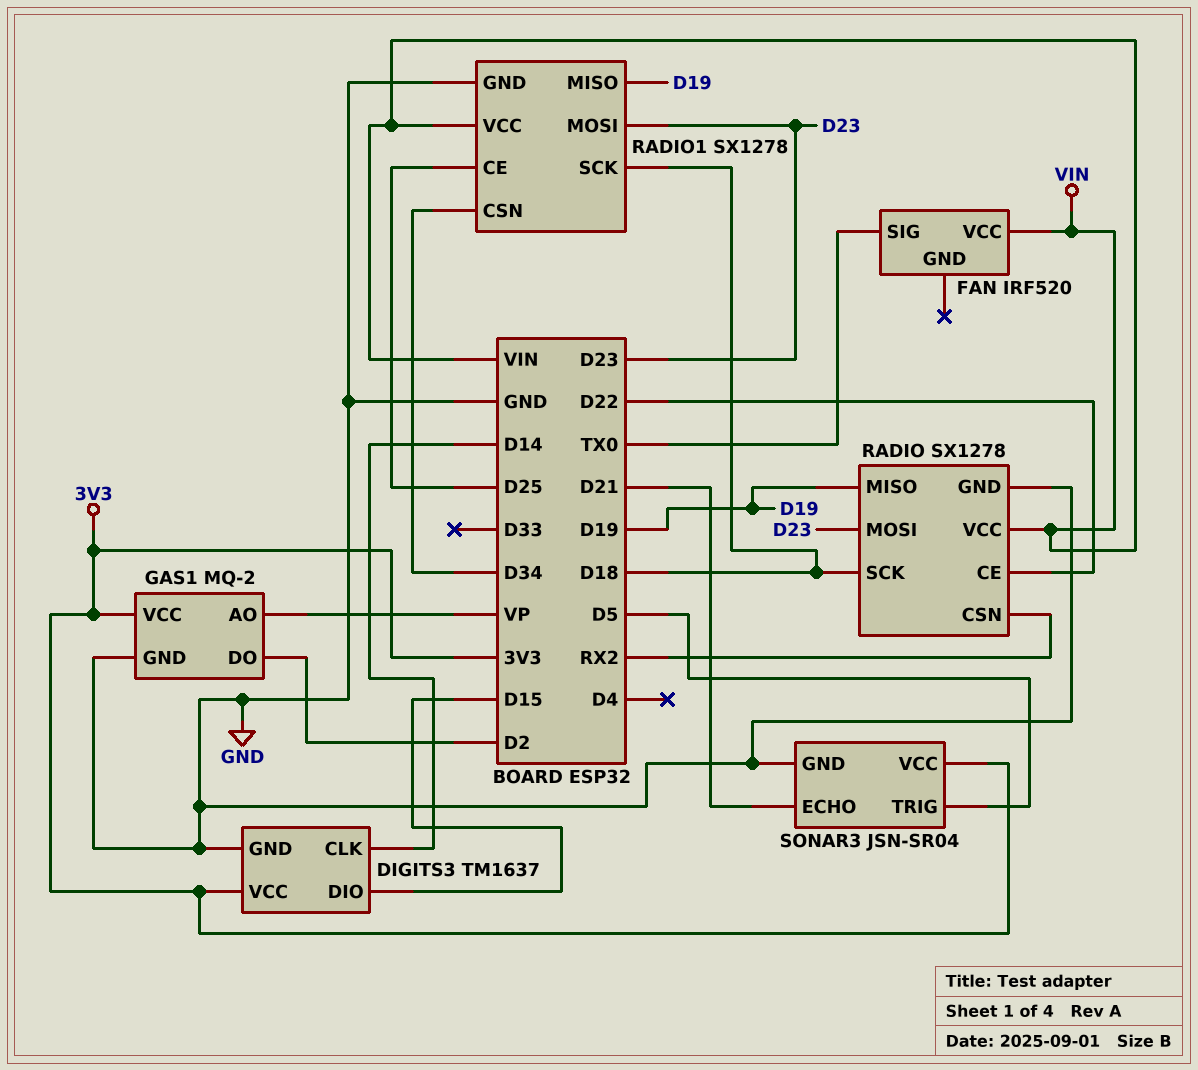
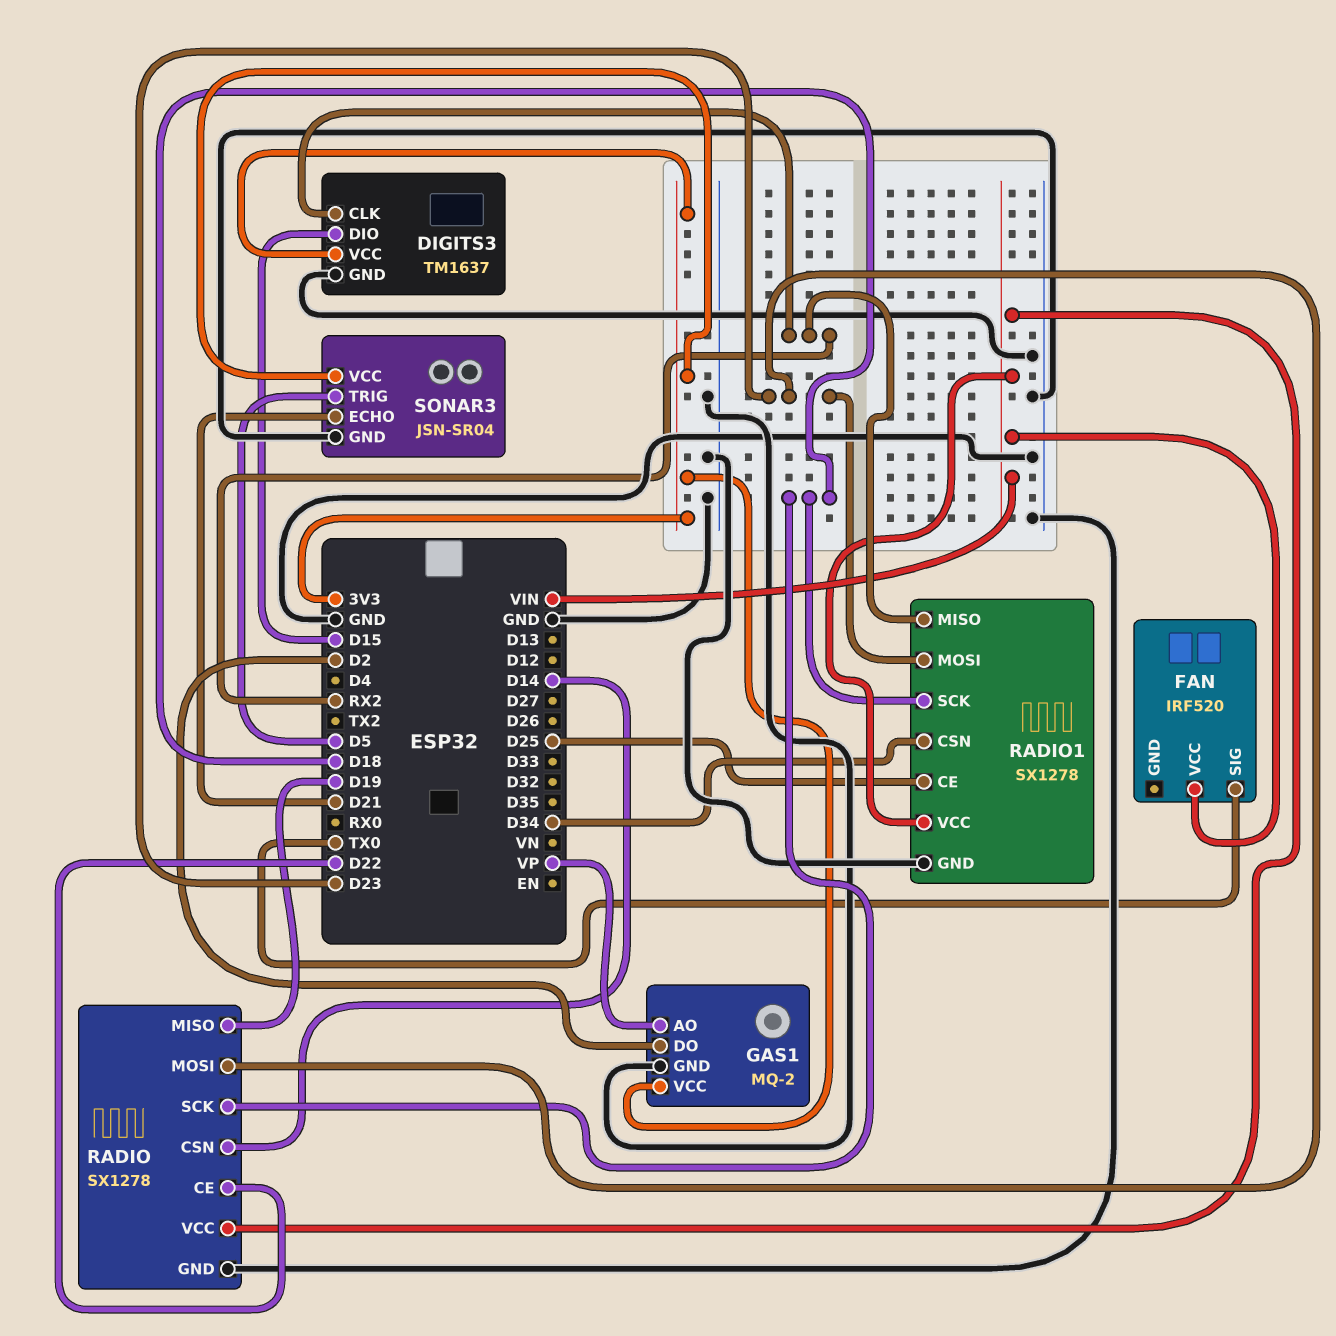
DIGITS3 pin CLK: D14 -> RX2
RADIO pin CSN: RX2 -> D14
RADIO1 pin MISO: D19 -> RX2

